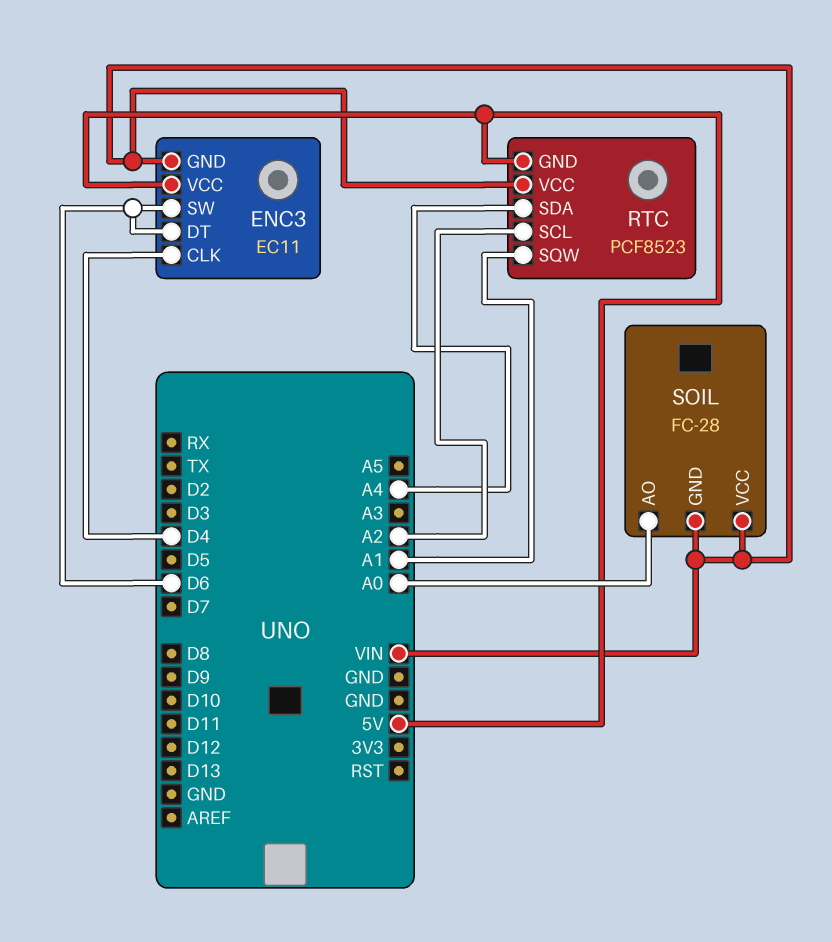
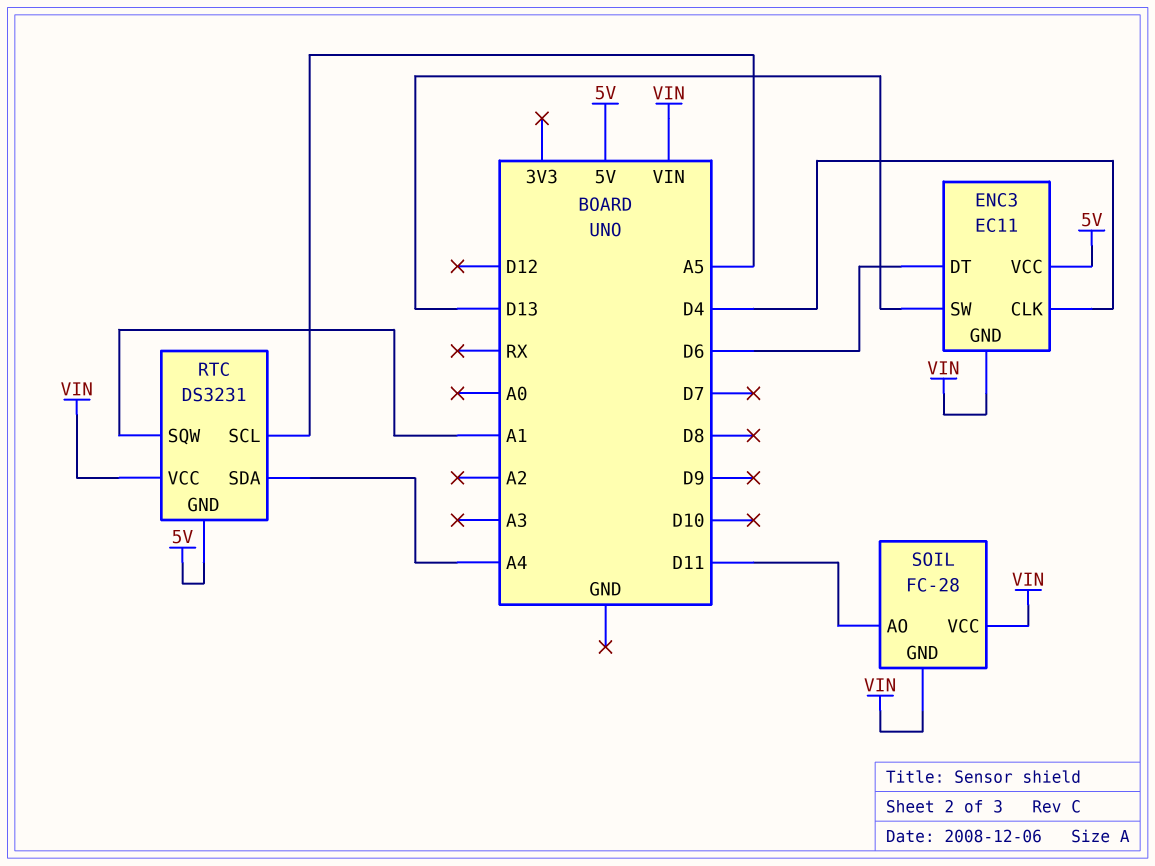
ENC3 pin SW: D6 -> D13
RTC: PCF8523 -> DS3231
RTC pin SCL: A2 -> A5
SOIL pin AO: A0 -> D11

